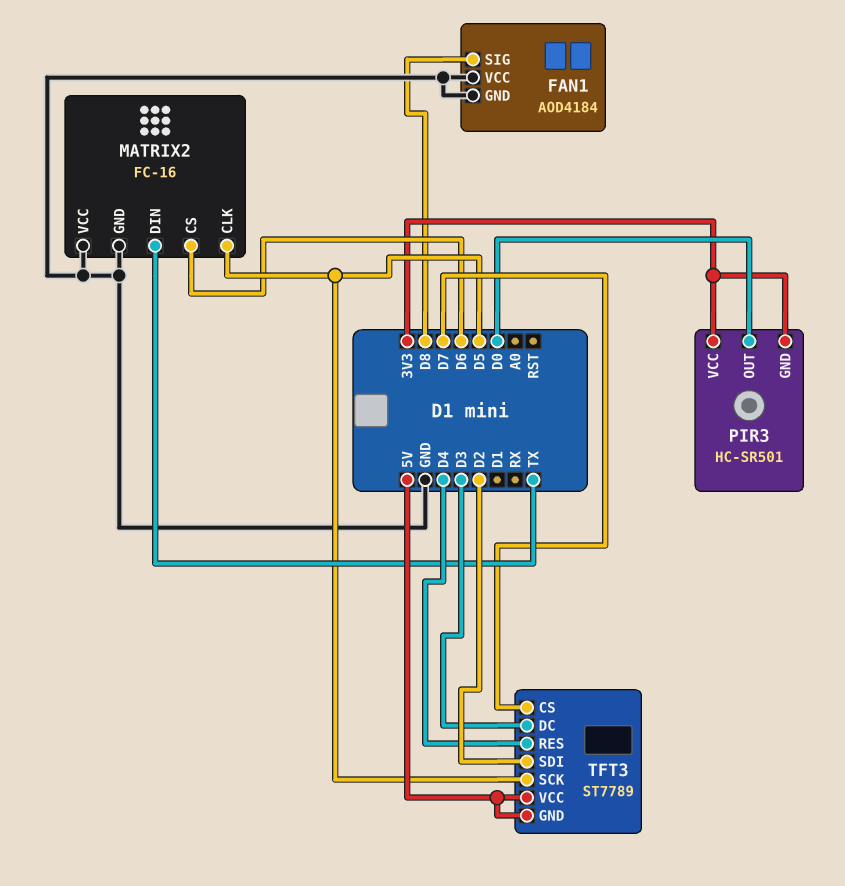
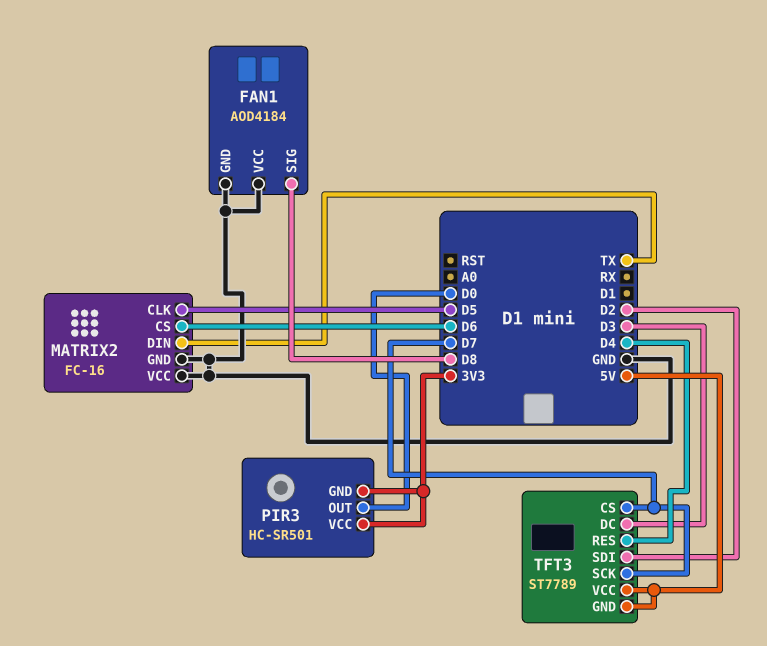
TFT3 pin SCK: D5 -> D7

